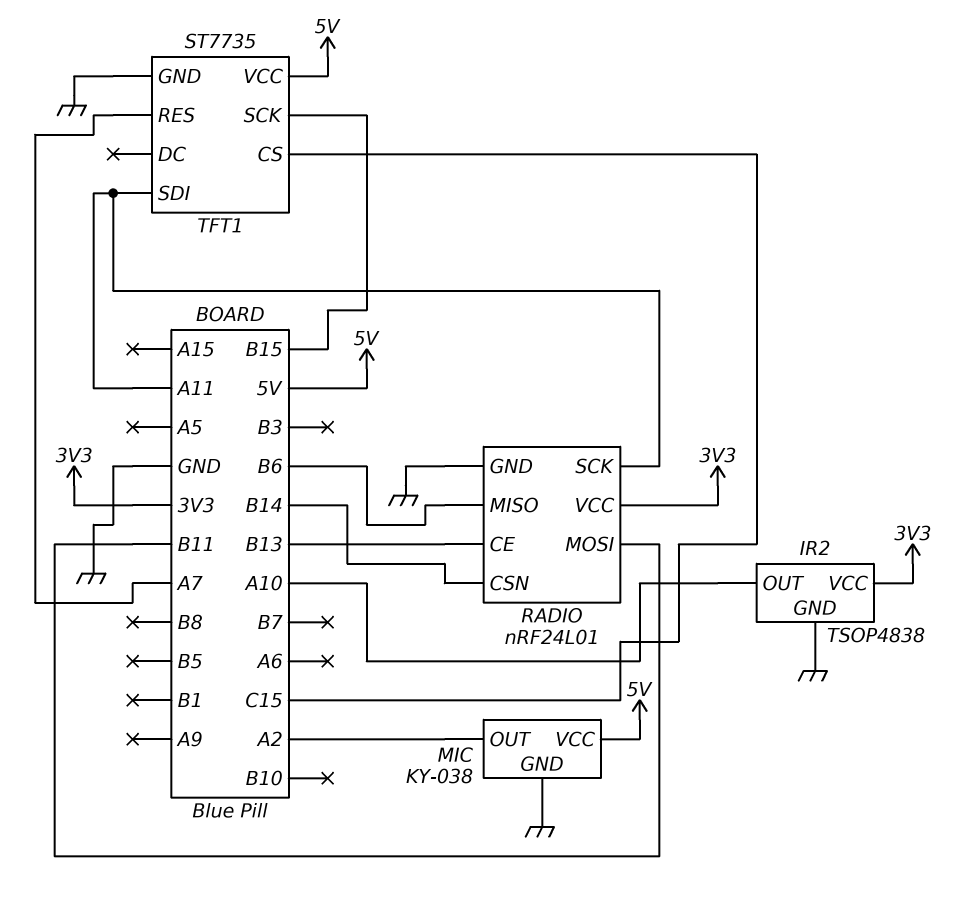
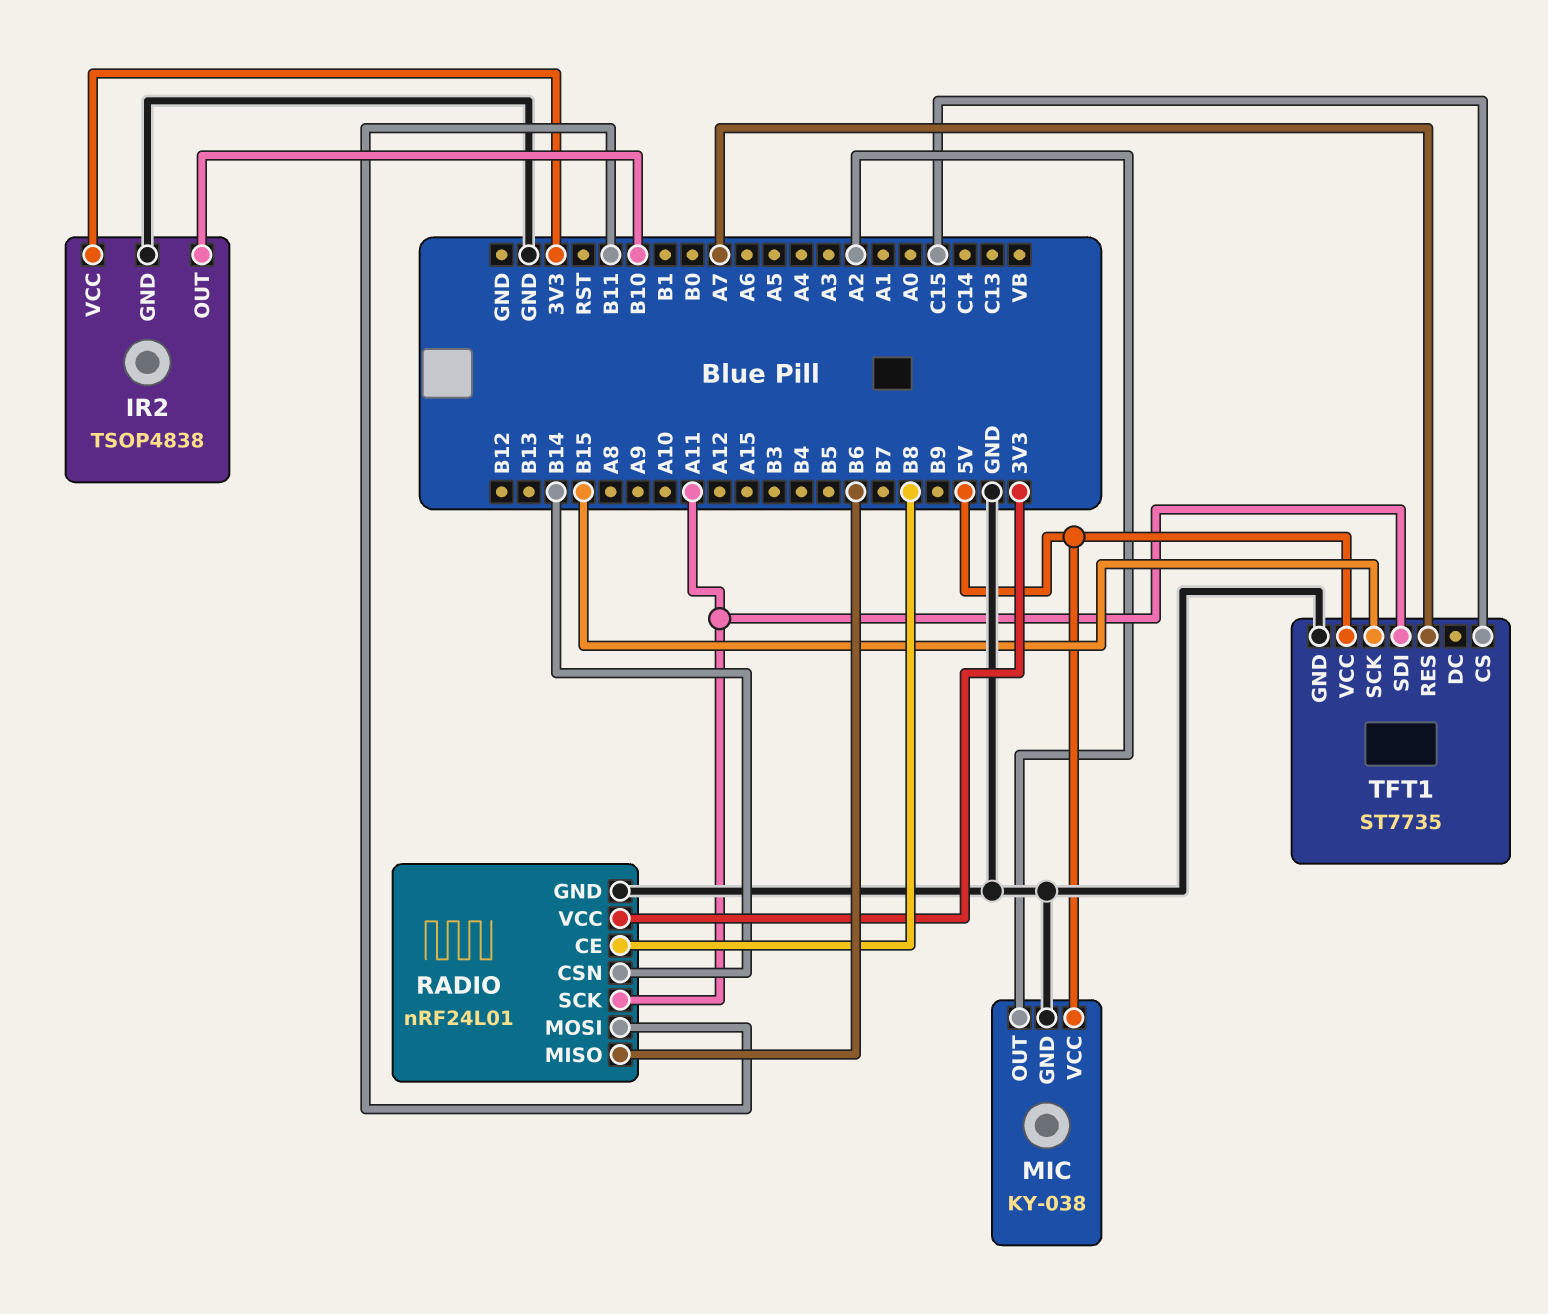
IR2 pin OUT: A10 -> B10
RADIO pin CE: B13 -> B8

